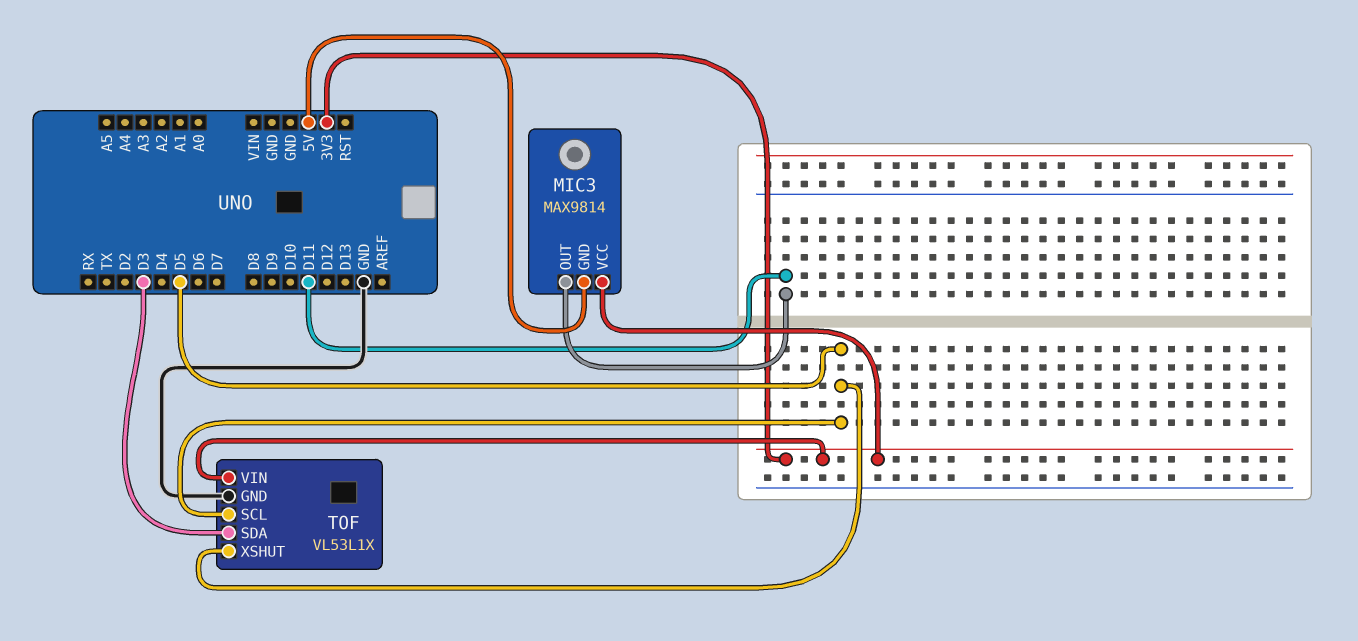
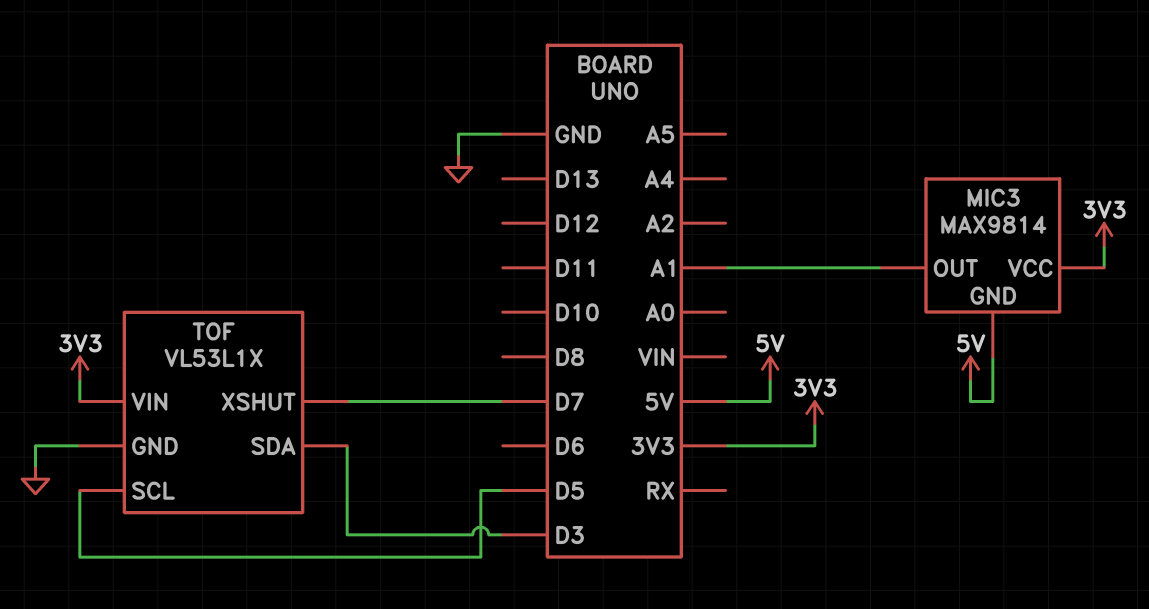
MIC3 pin OUT: D11 -> A1
TOF pin XSHUT: D5 -> D7

